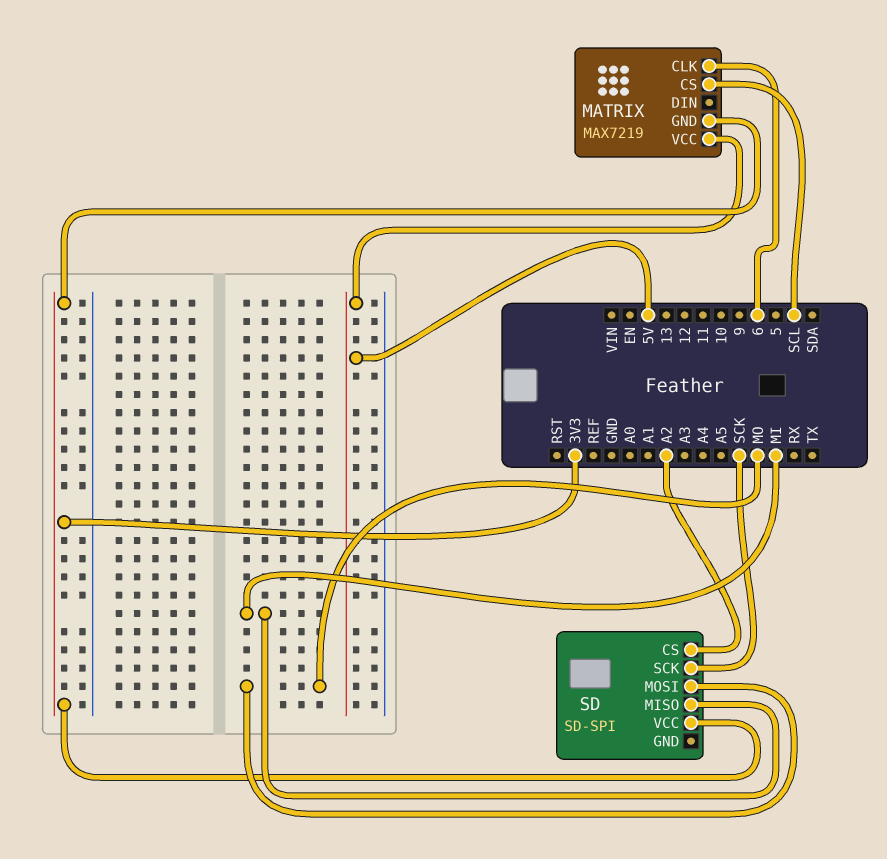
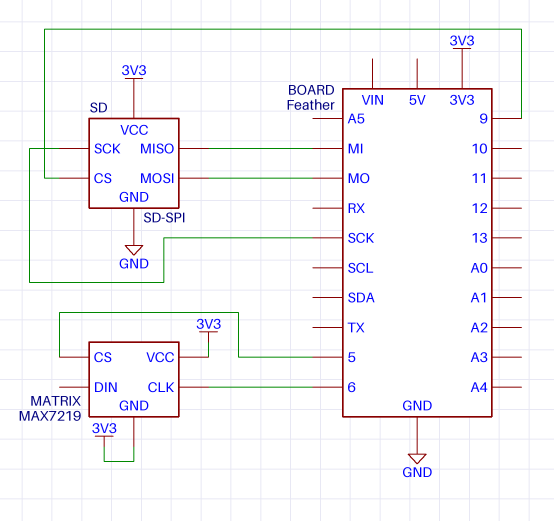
MATRIX pin CS: SCL -> 5
MATRIX pin VCC: 5V -> 3V3
SD pin CS: A2 -> 9
SD pin GND: none -> GND

